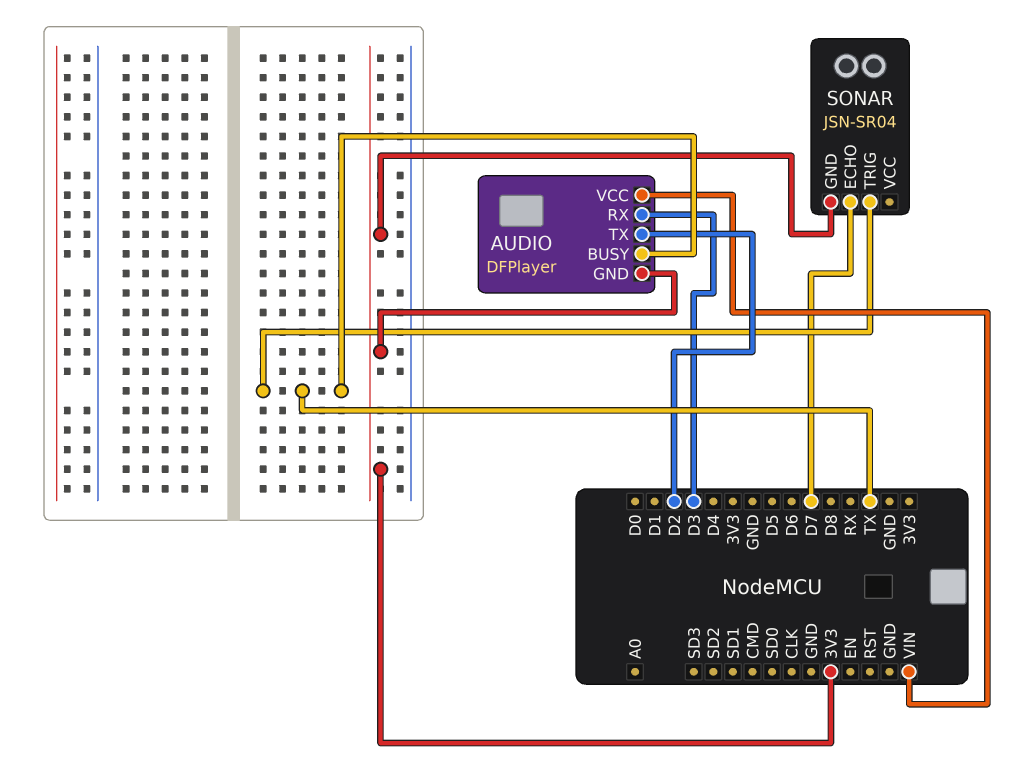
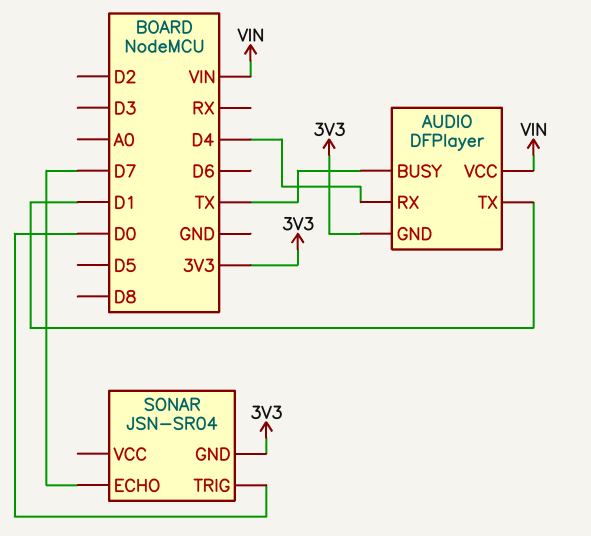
AUDIO pin RX: D3 -> D4
AUDIO pin TX: D2 -> D1
SONAR pin TRIG: TX -> D0

